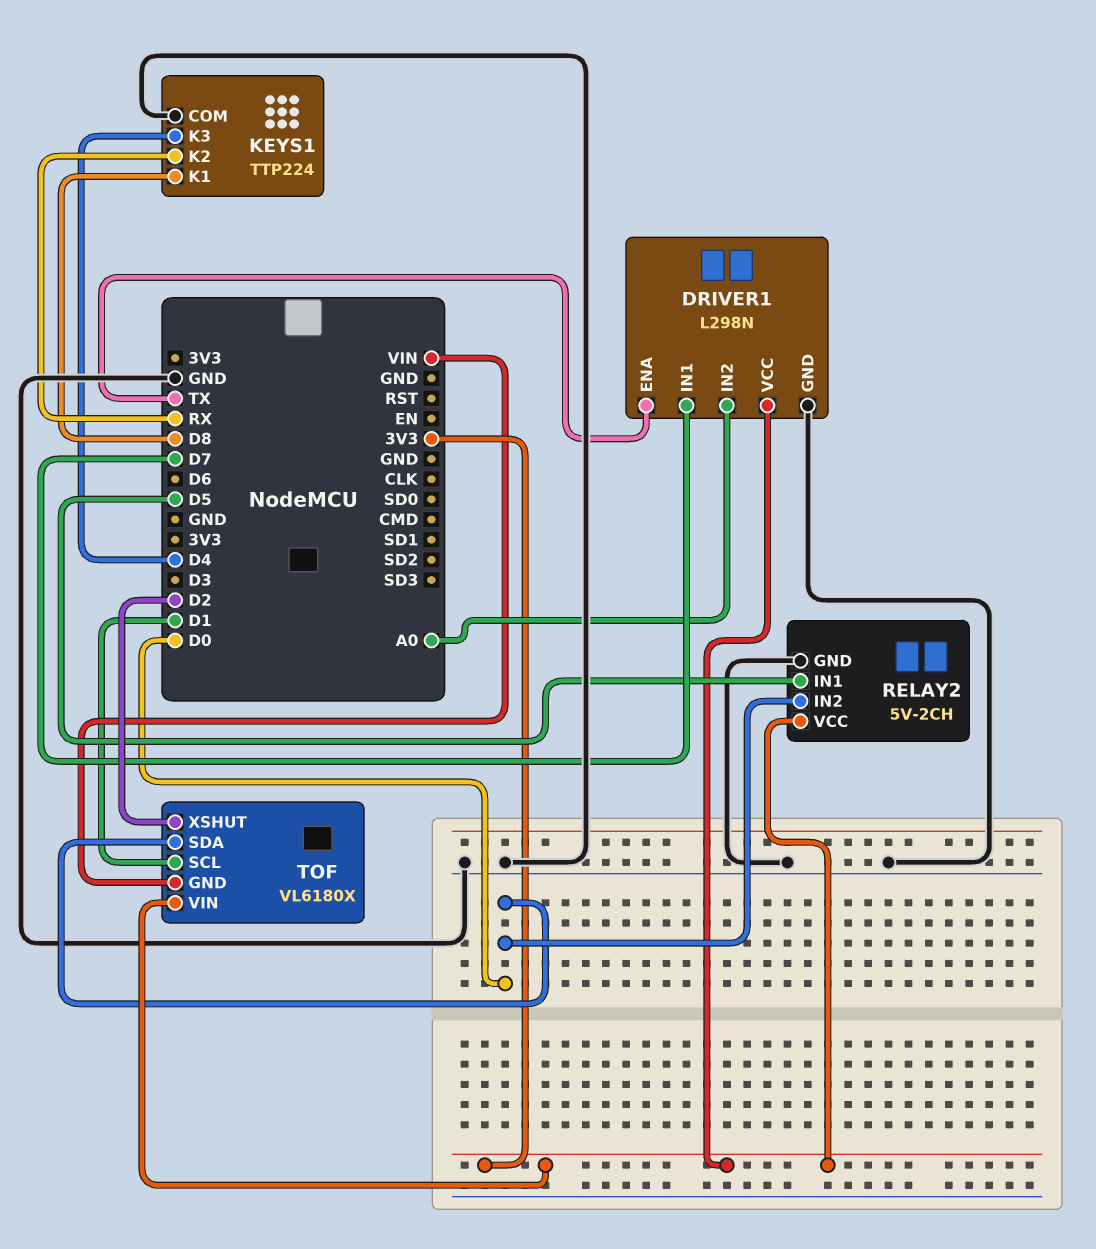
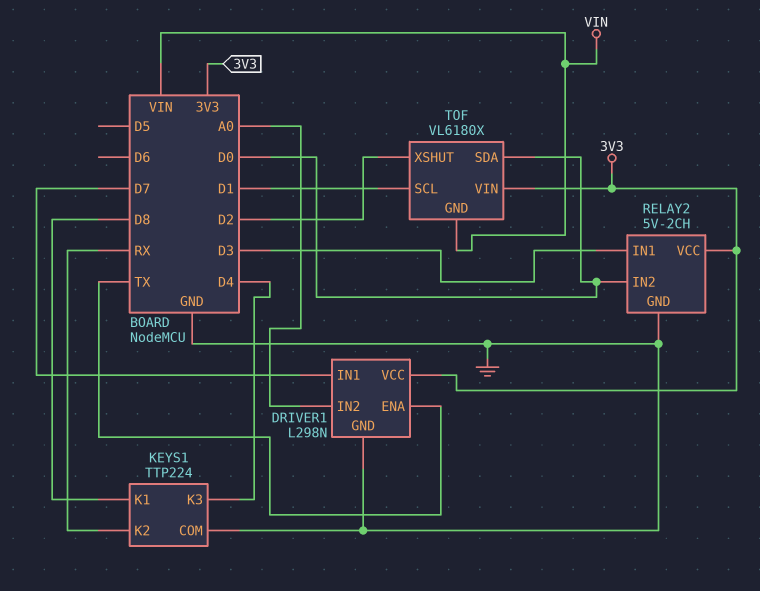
RELAY2 pin IN1: D5 -> D3

